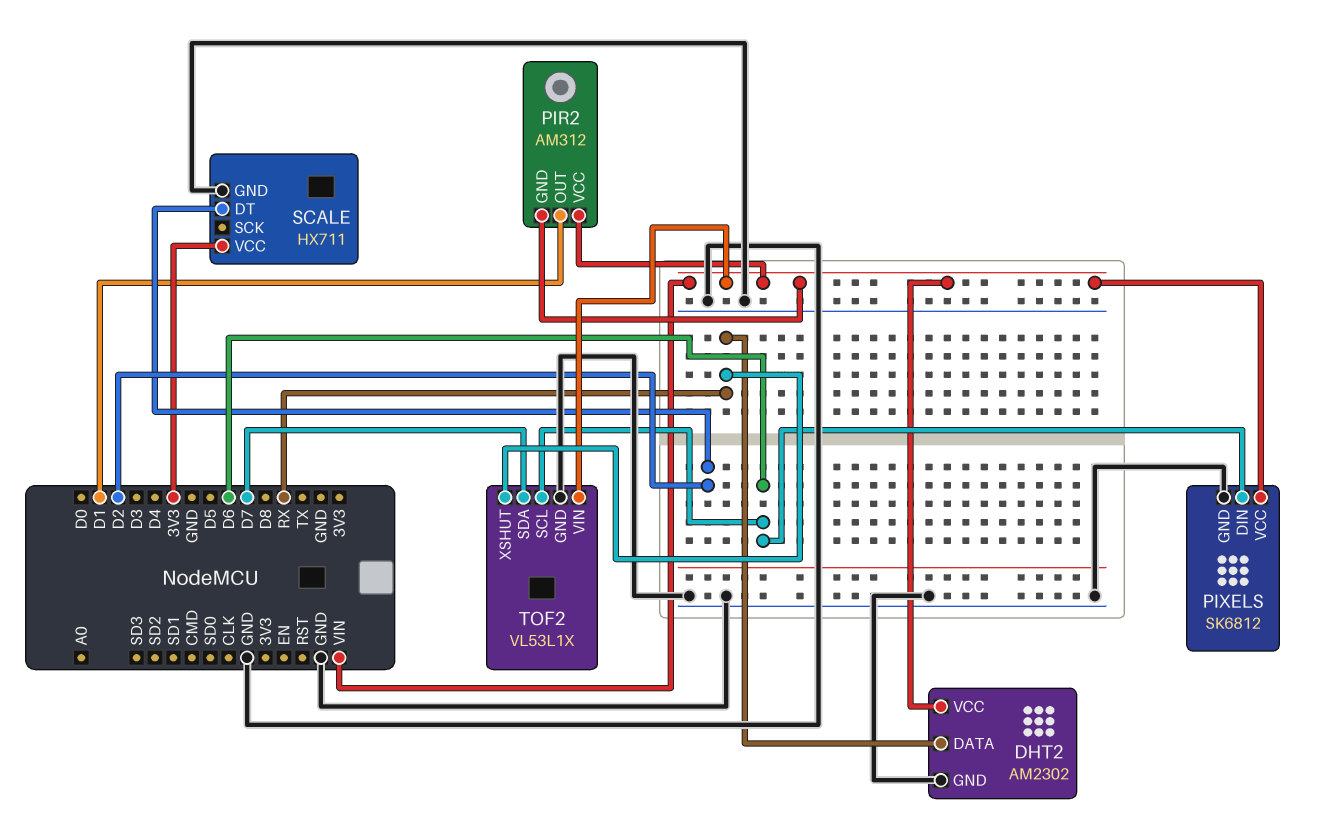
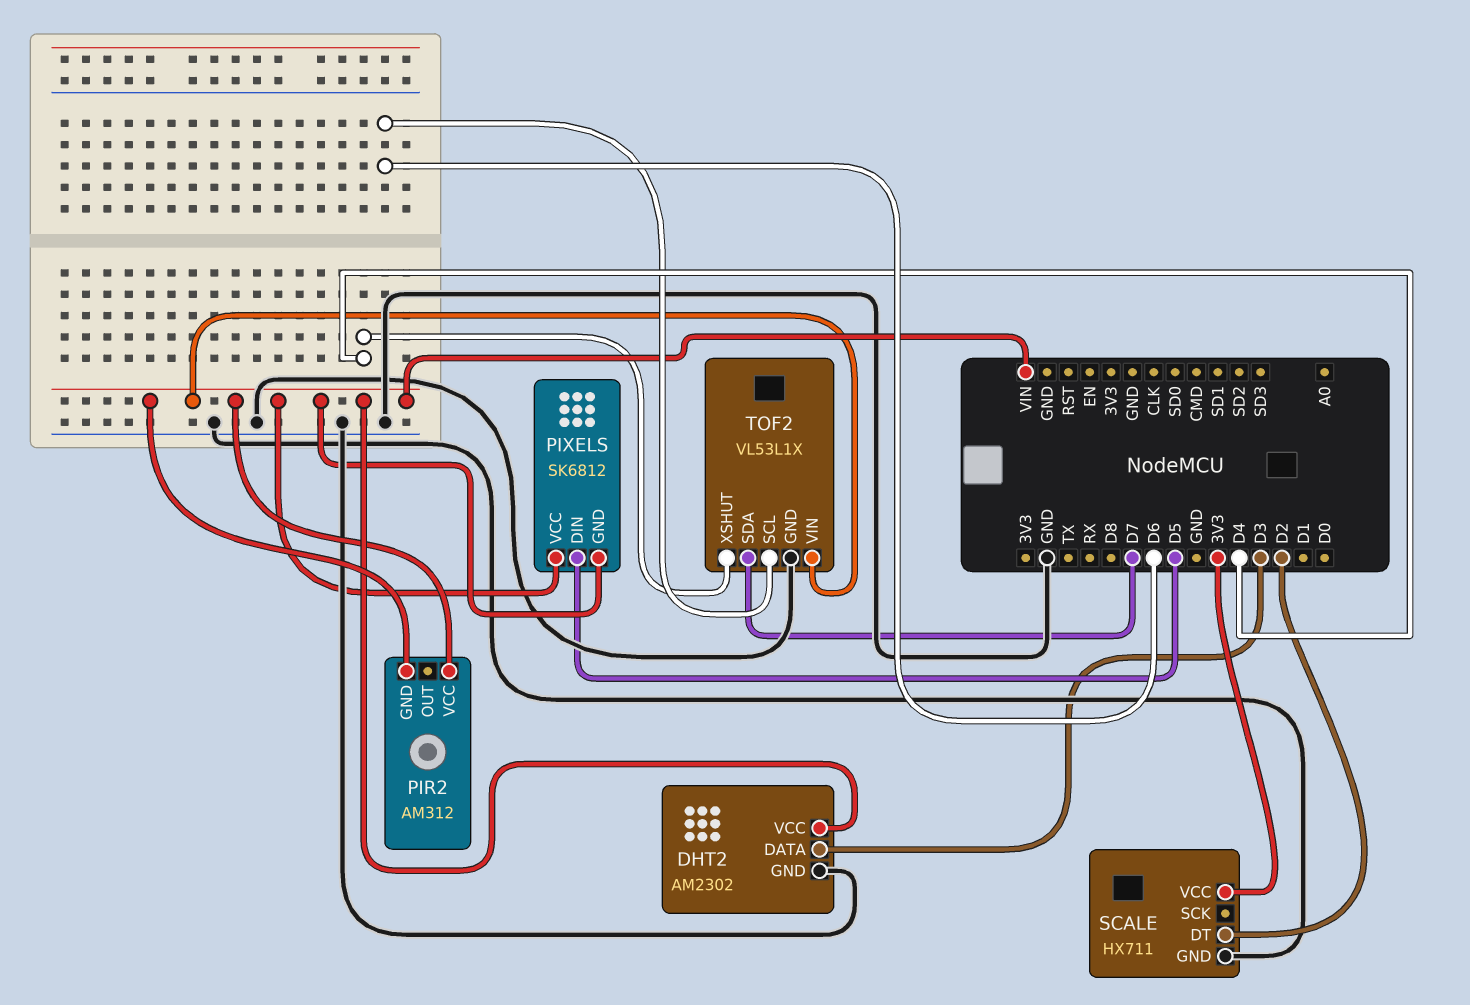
DHT2 pin DATA: RX -> D3
PIR2 pin OUT: D1 -> none
PIXELS pin DIN: D6 -> D5
PIXELS pin GND: GND -> VIN
TOF2 pin XSHUT: RX -> D4

